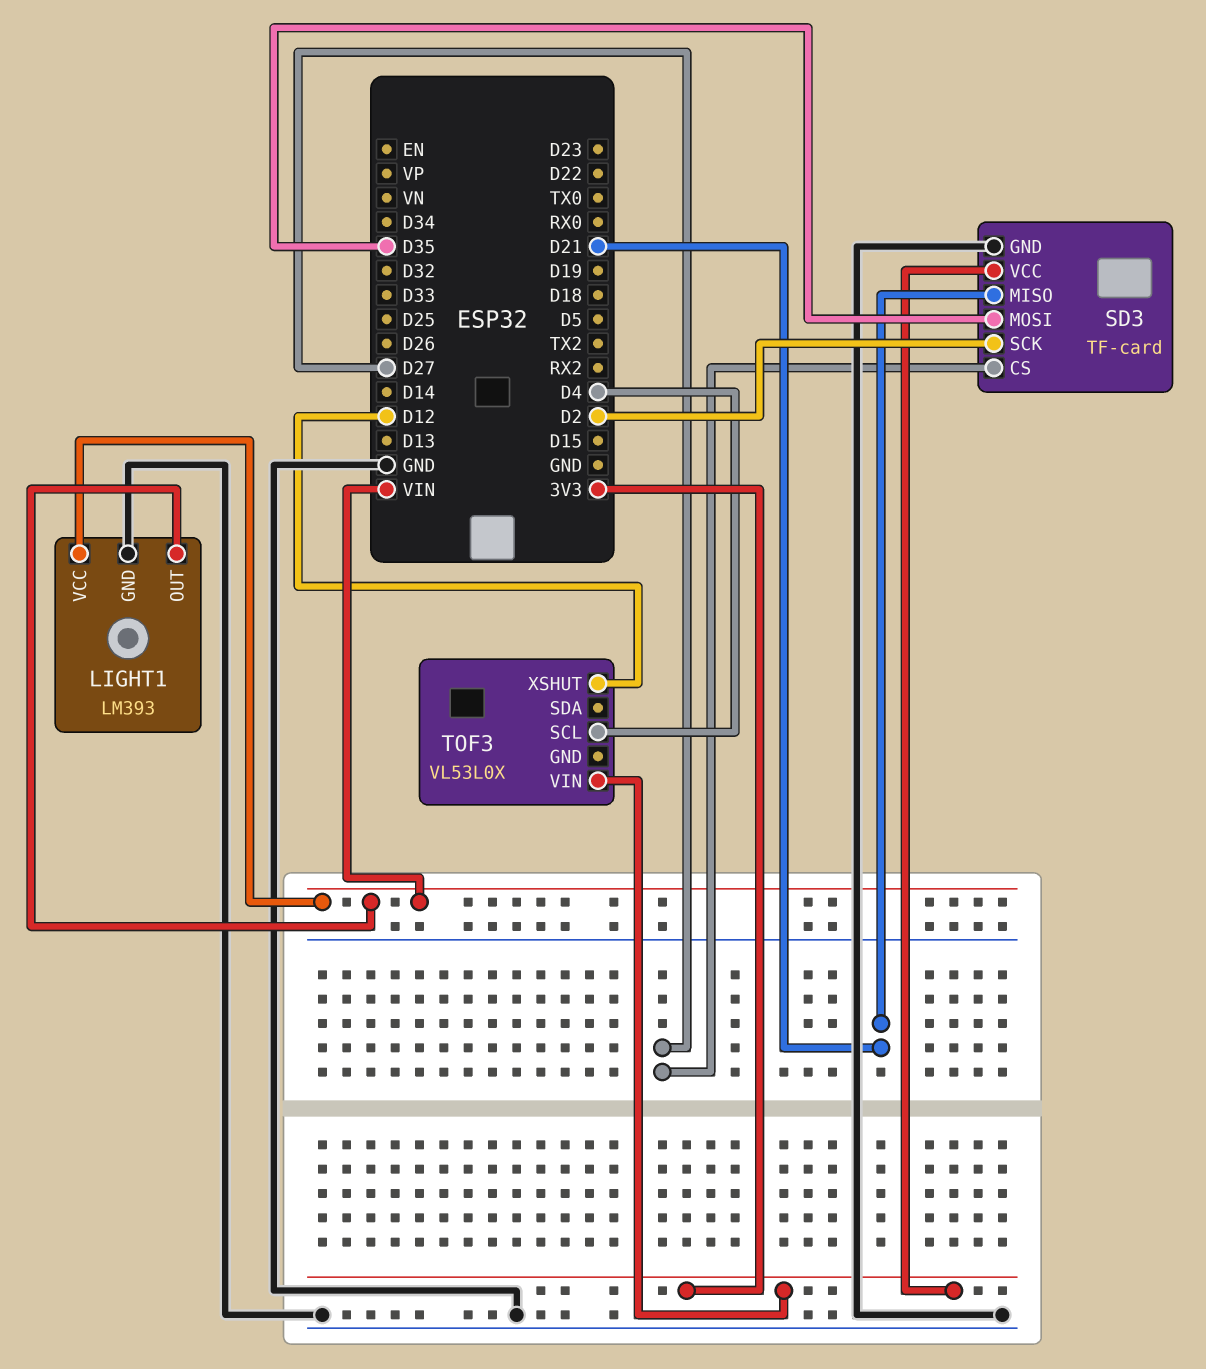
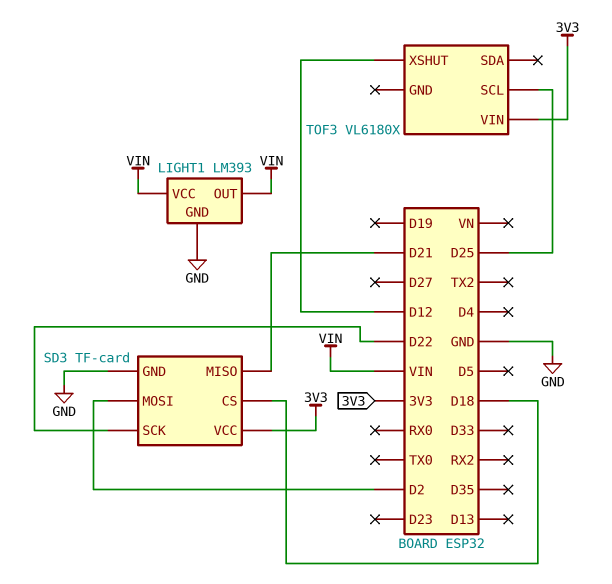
SD3 pin CS: D27 -> D18
SD3 pin MOSI: D35 -> D2
SD3 pin SCK: D2 -> D22
TOF3: VL53L0X -> VL6180X
TOF3 pin SCL: D4 -> D25

